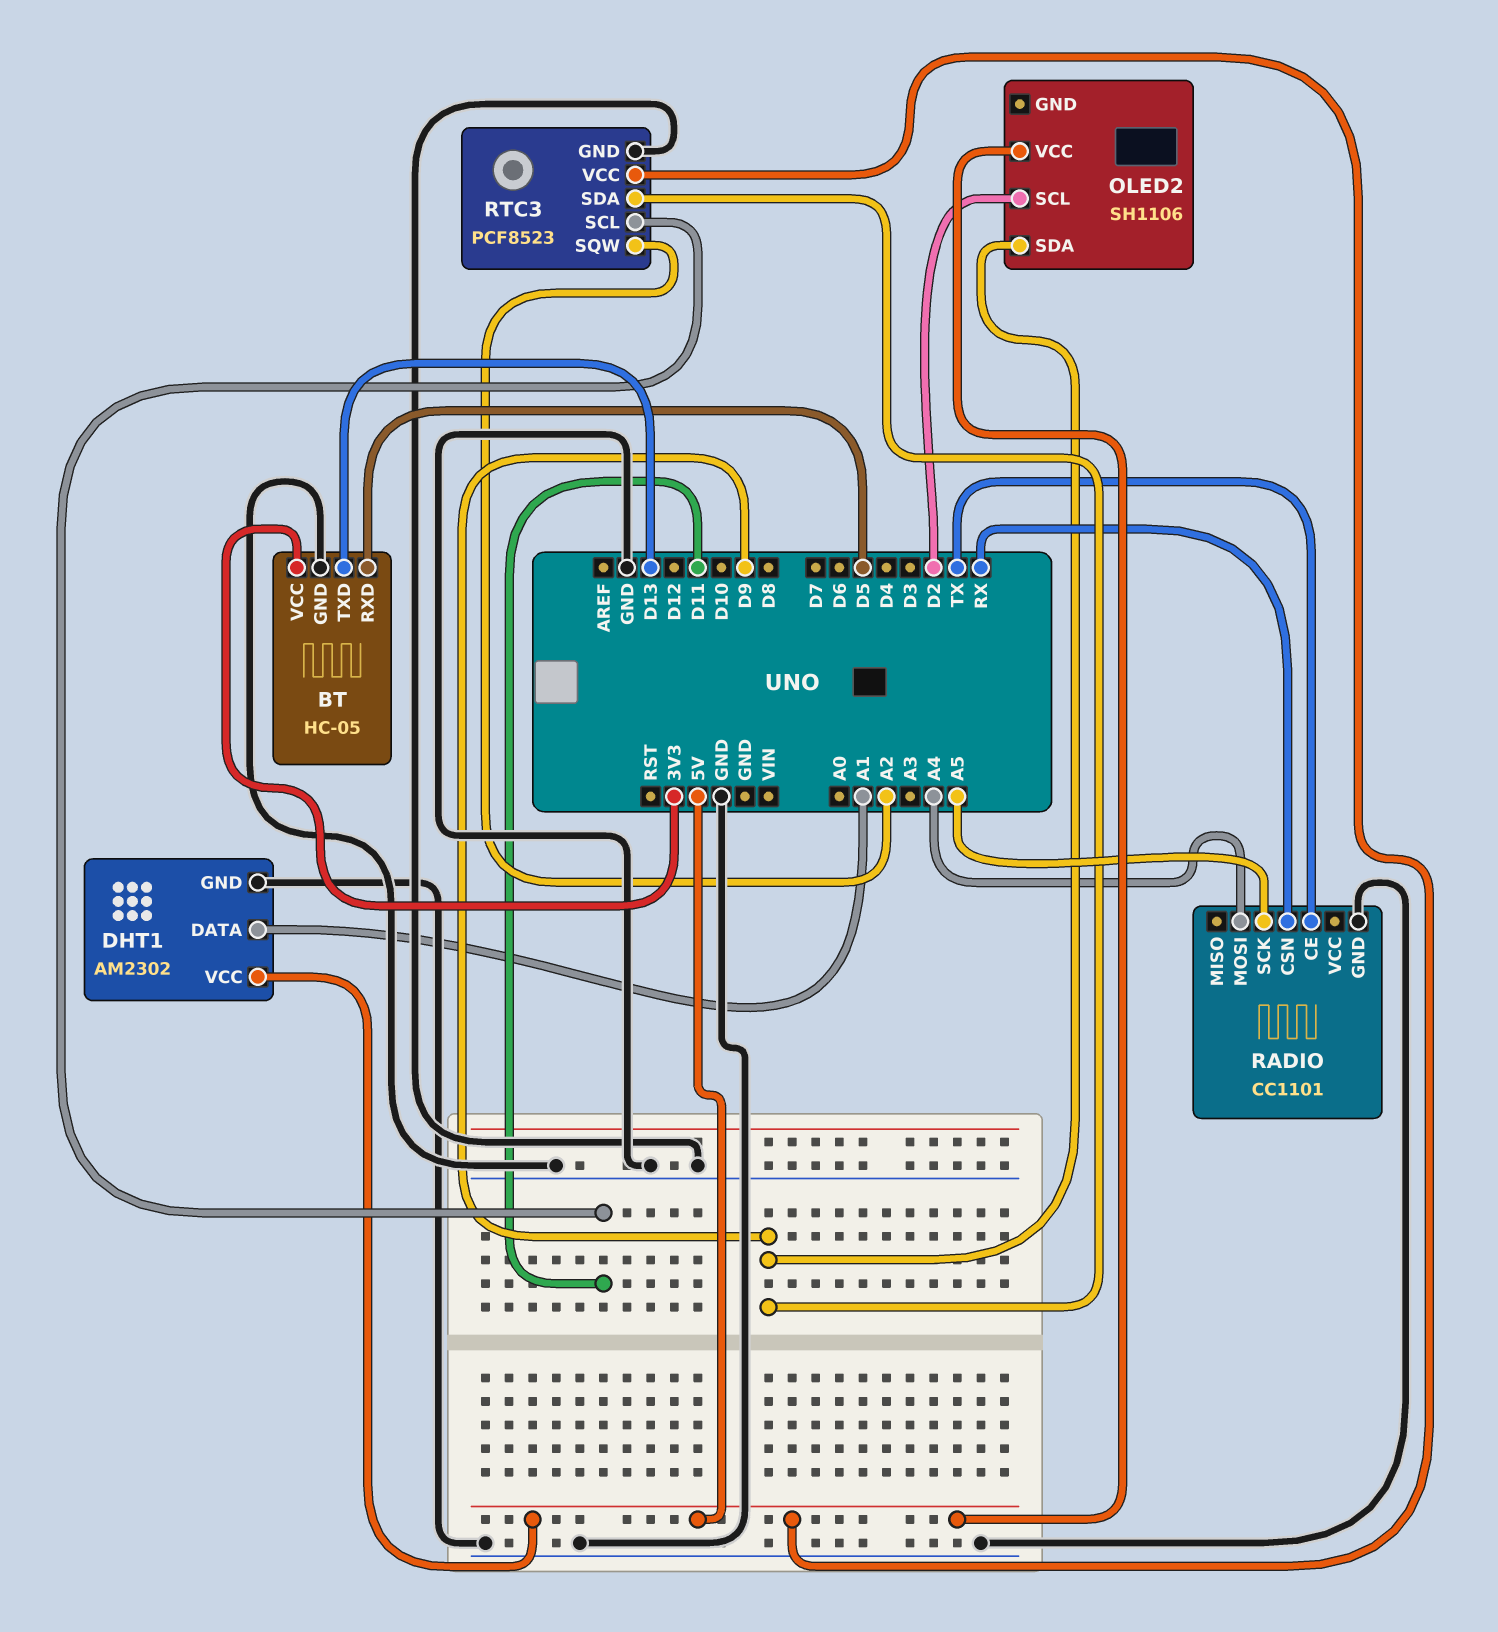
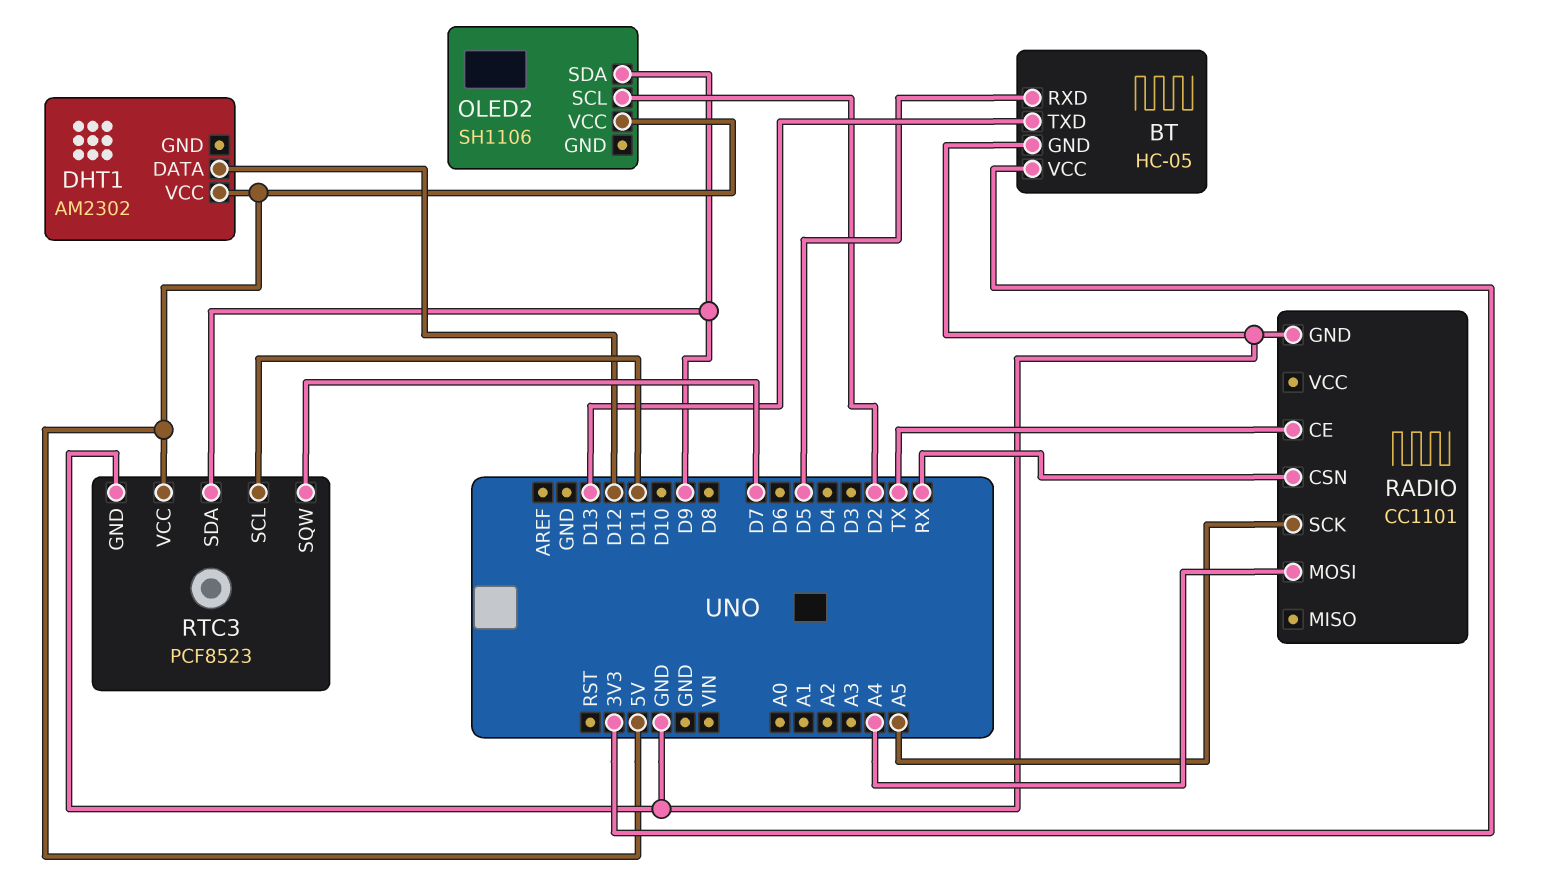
DHT1 pin DATA: A1 -> D12
DHT1 pin GND: GND -> none
RTC3 pin SQW: A2 -> D7

